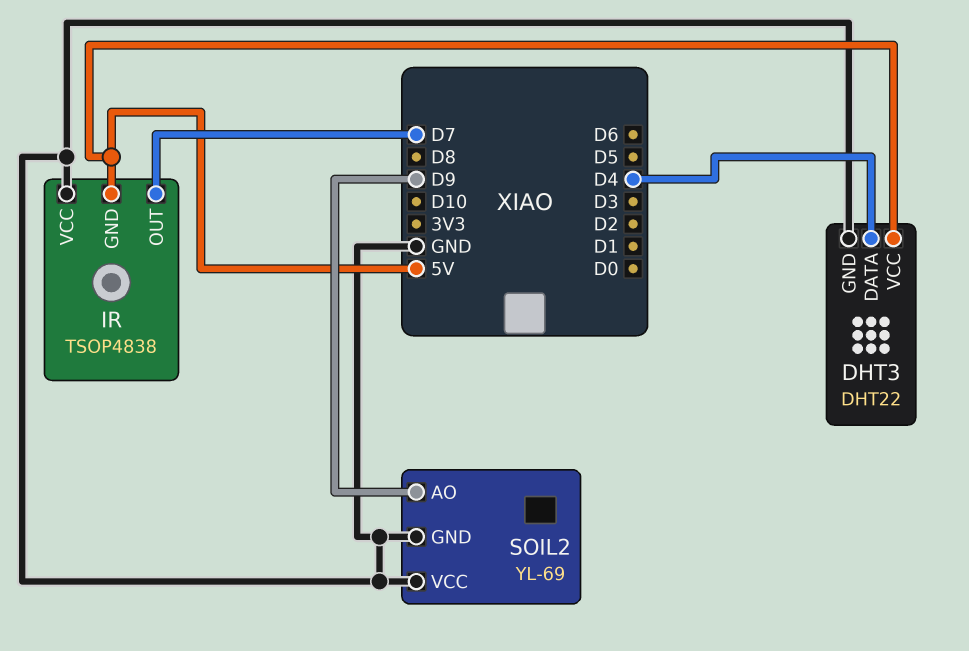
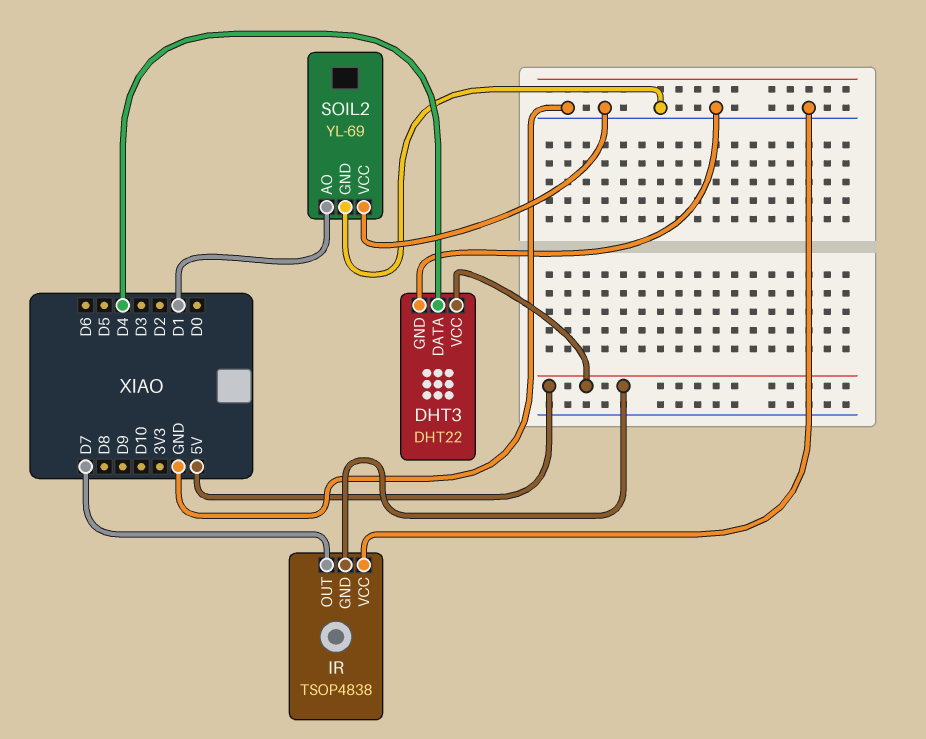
SOIL2 pin AO: D9 -> D1

